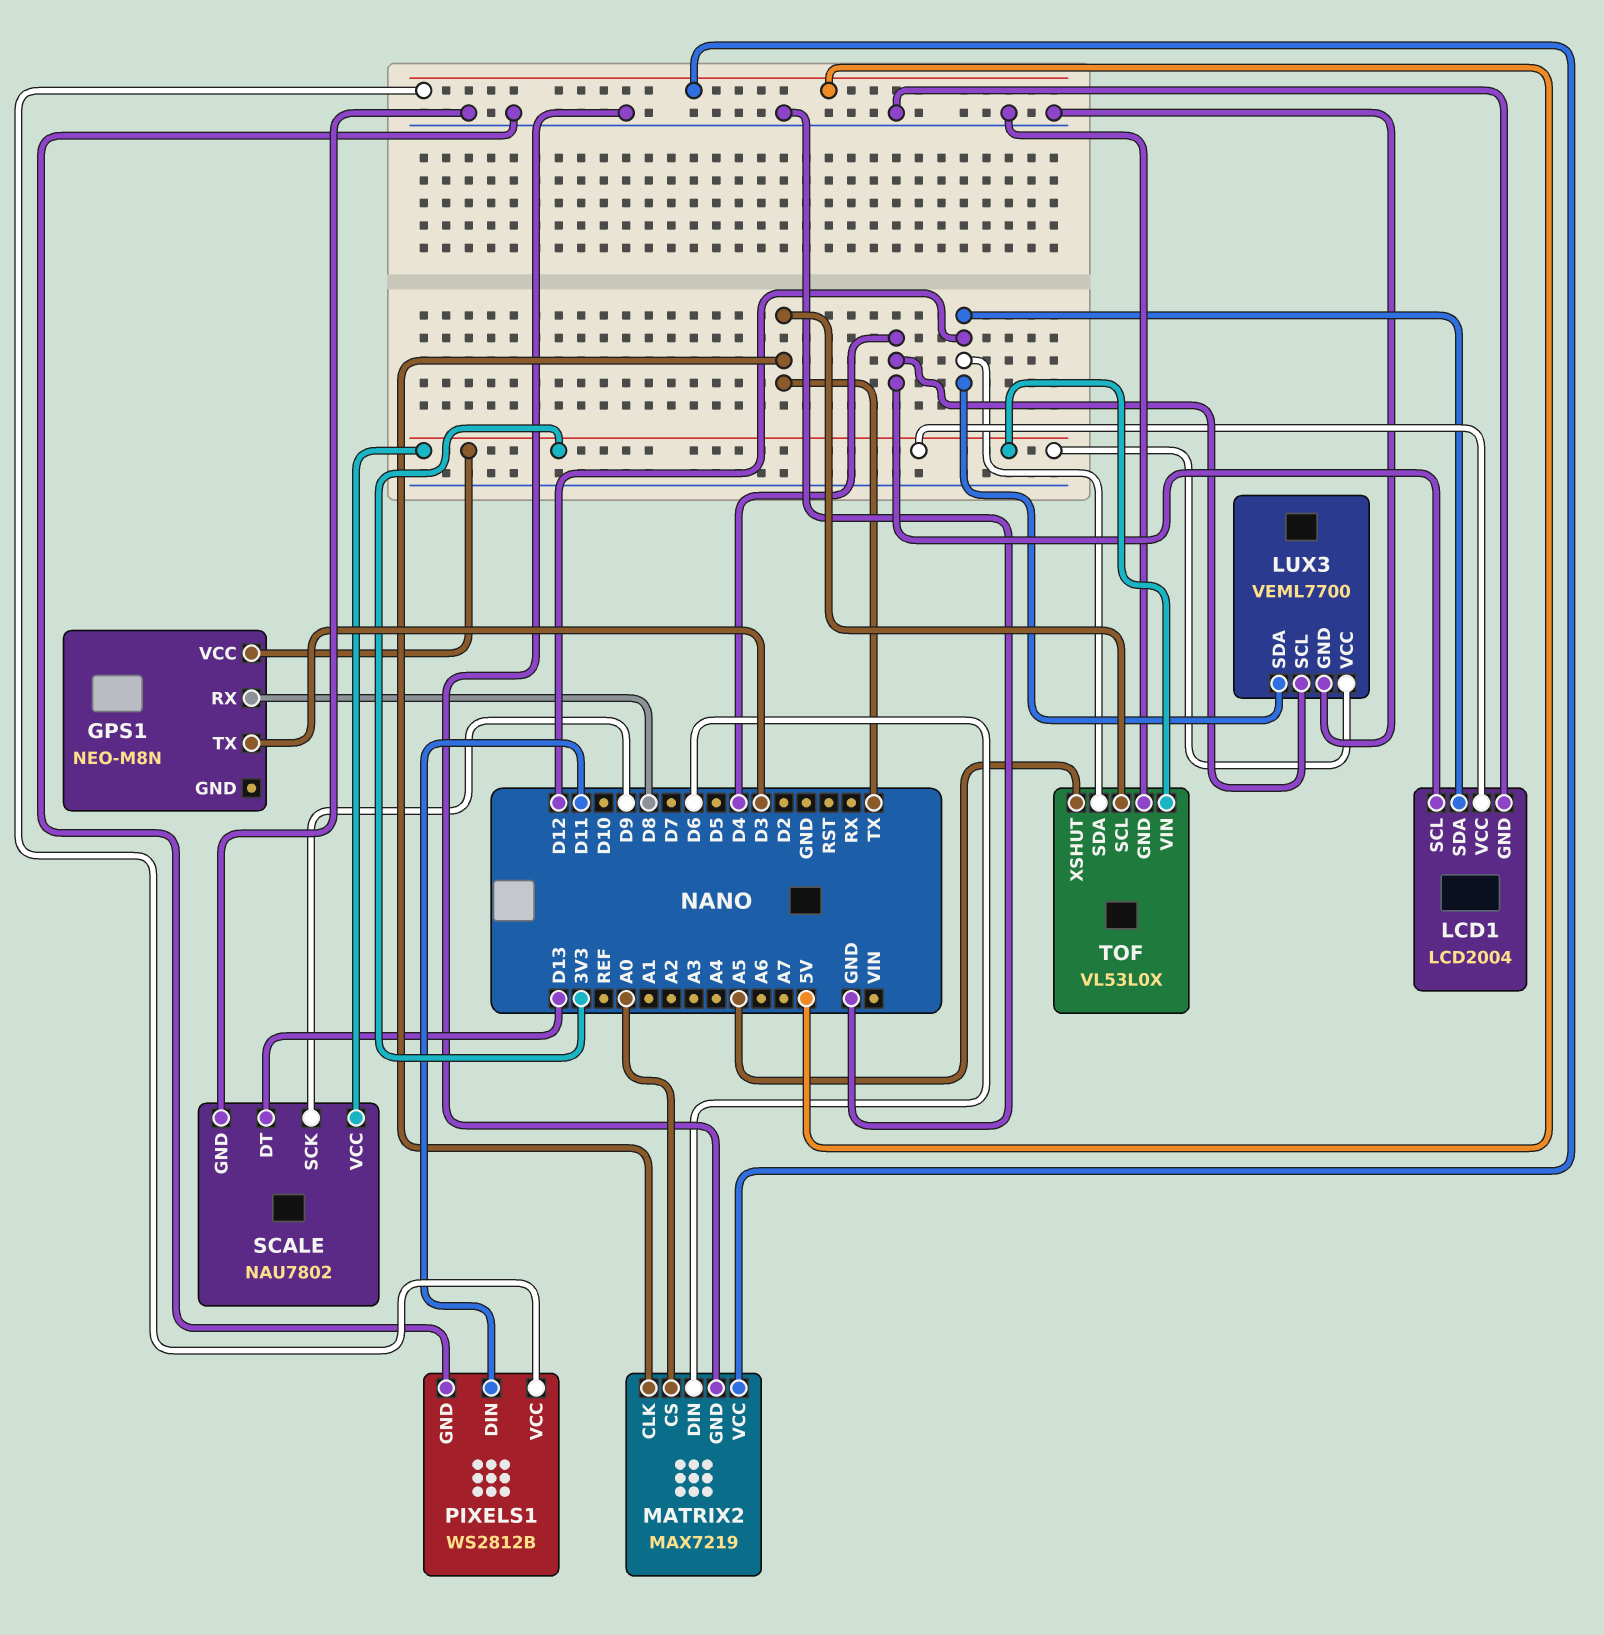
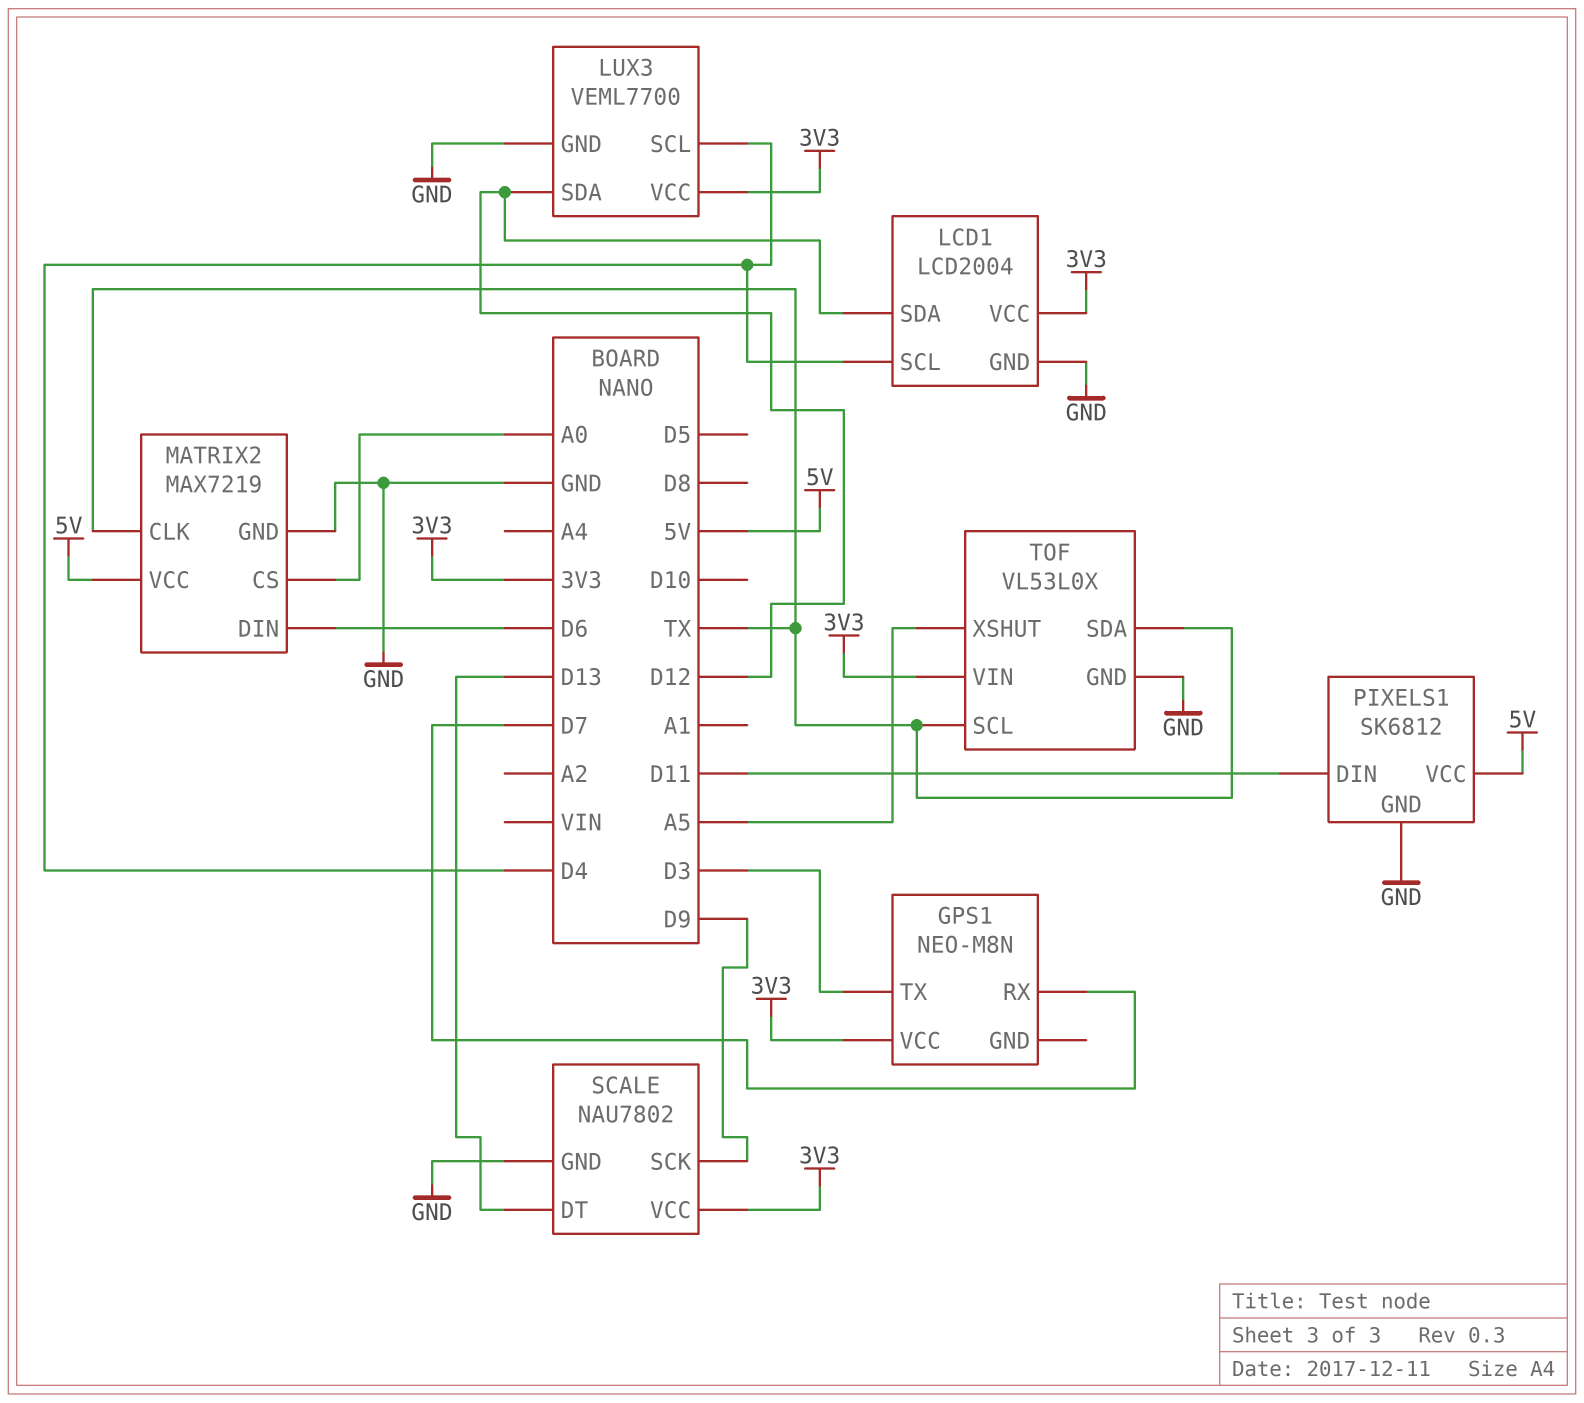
GPS1 pin RX: D8 -> D7
PIXELS1: WS2812B -> SK6812
TOF pin SDA: D12 -> TX

